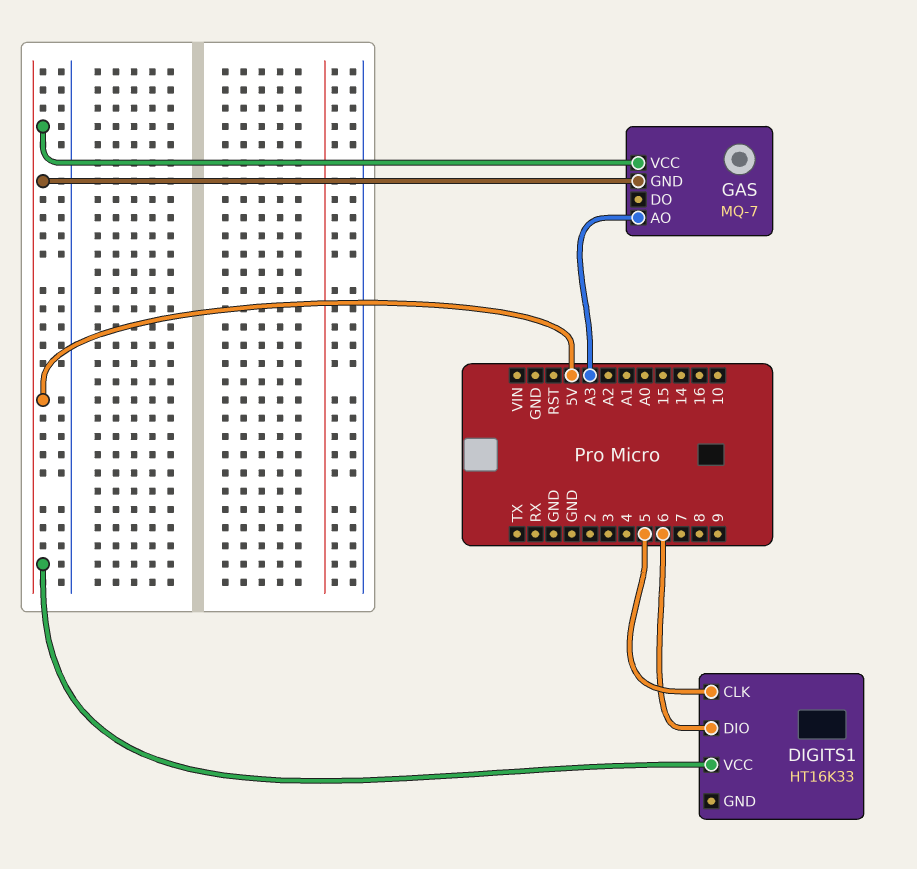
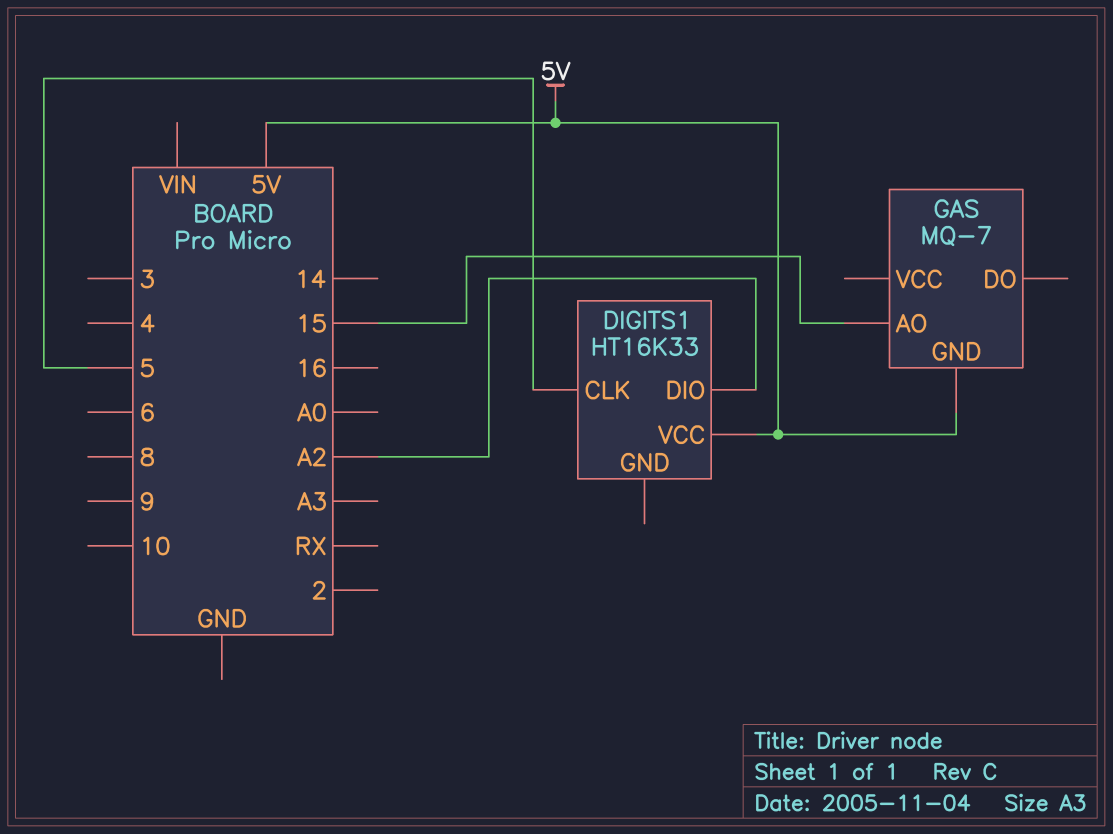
DIGITS1 pin DIO: 6 -> A2
GAS pin AO: A3 -> 15
GAS pin VCC: 5V -> none

